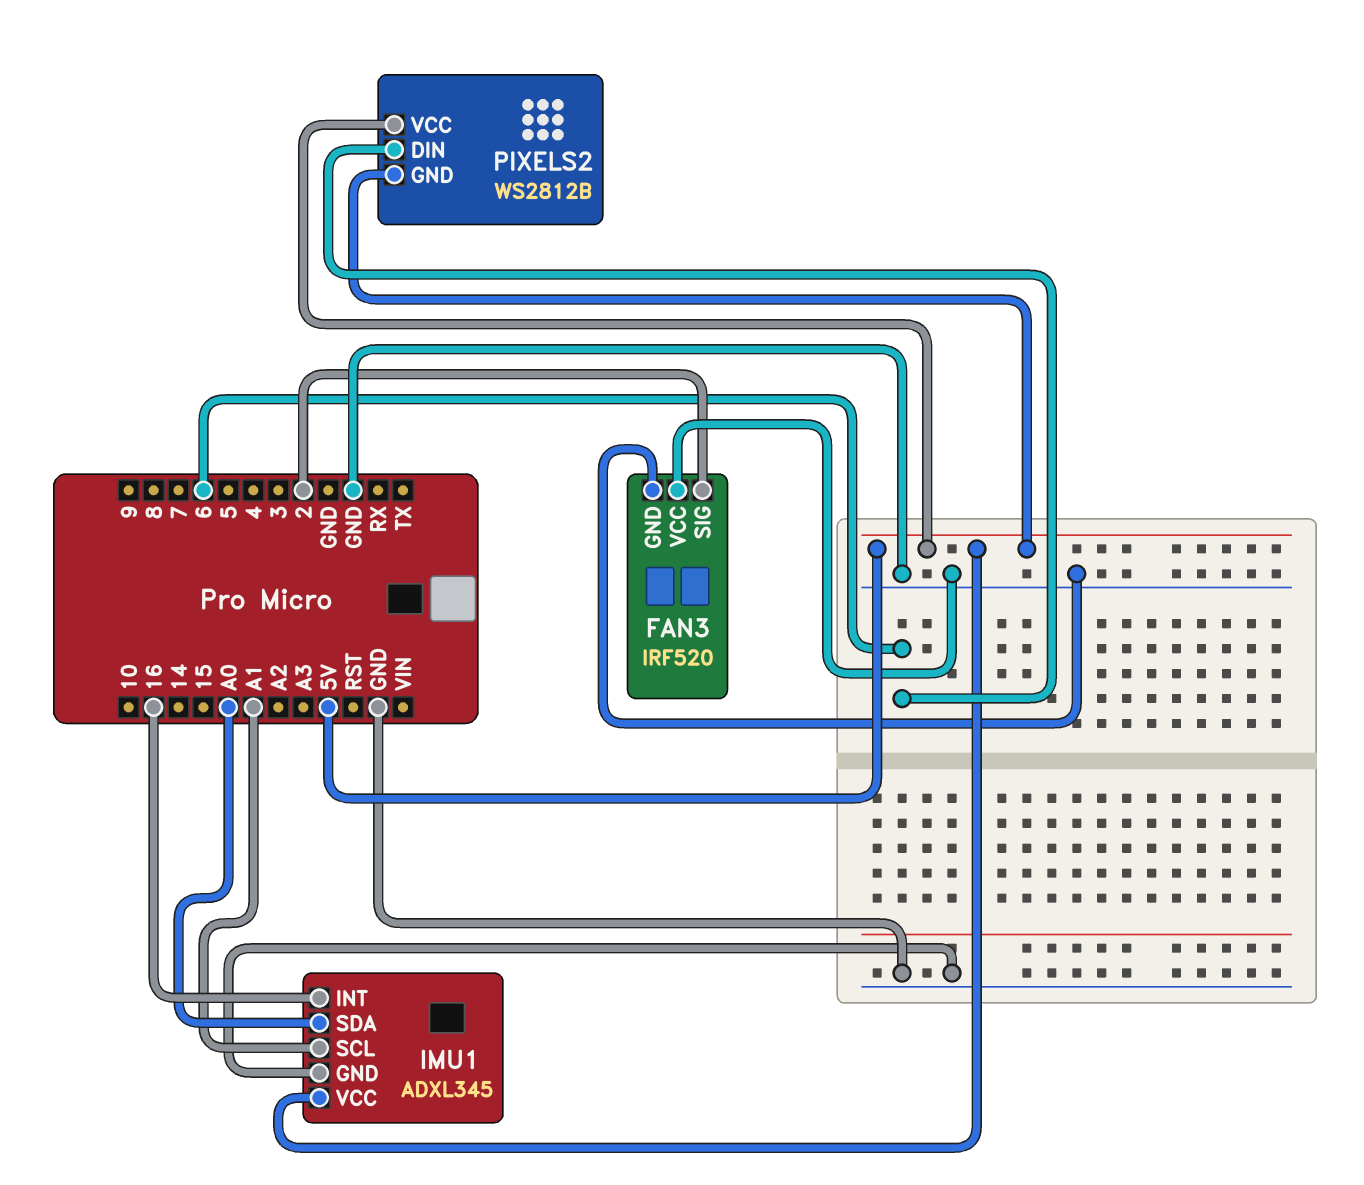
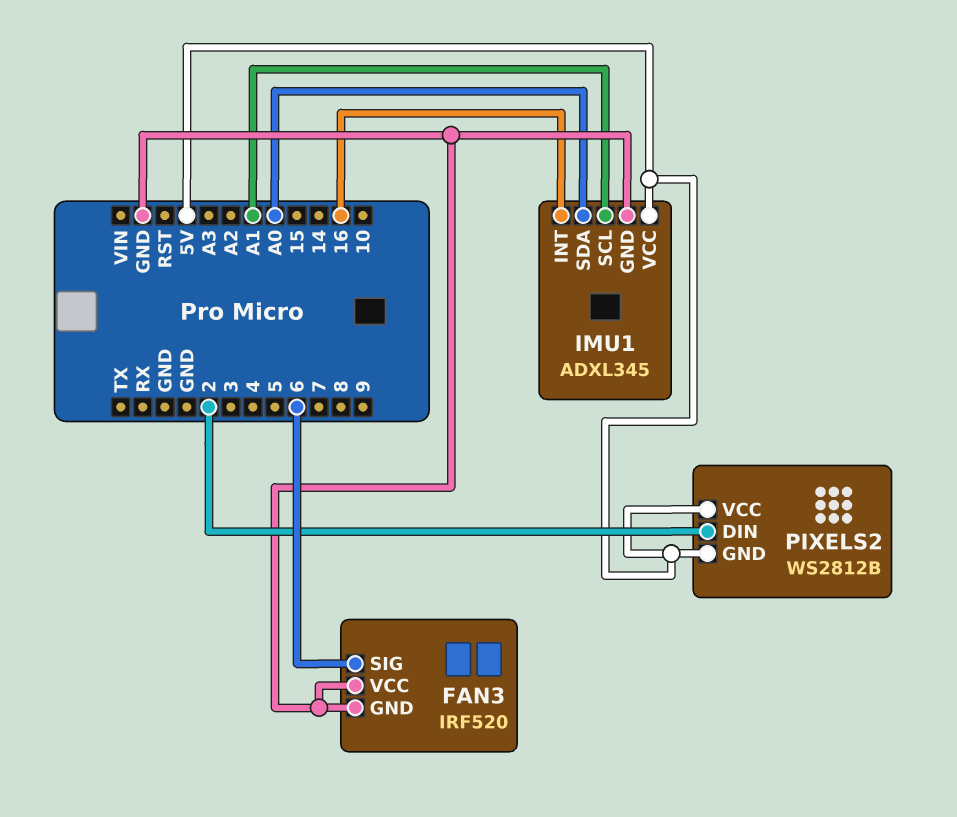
FAN3 pin SIG: 2 -> 6
PIXELS2 pin DIN: 6 -> 2

